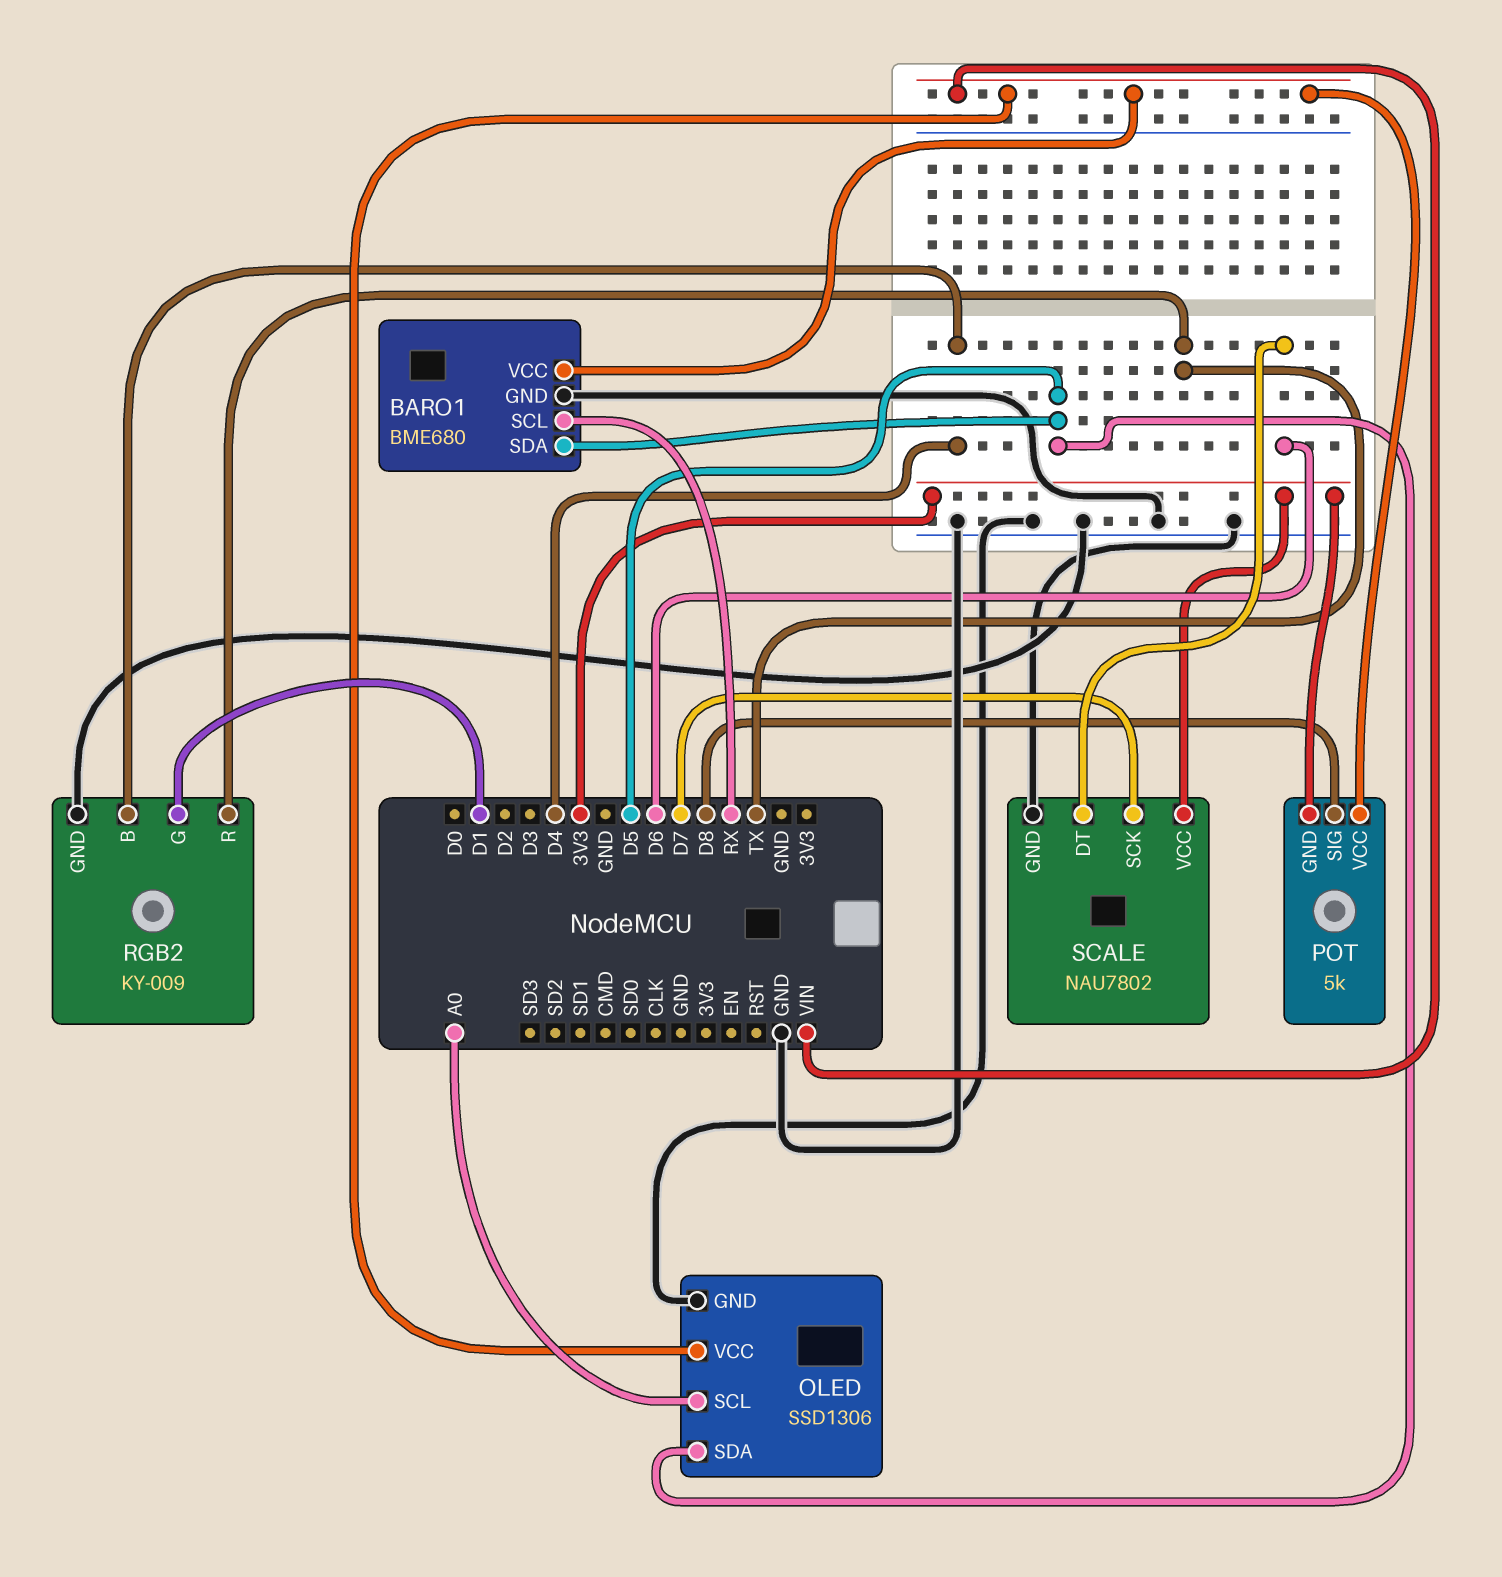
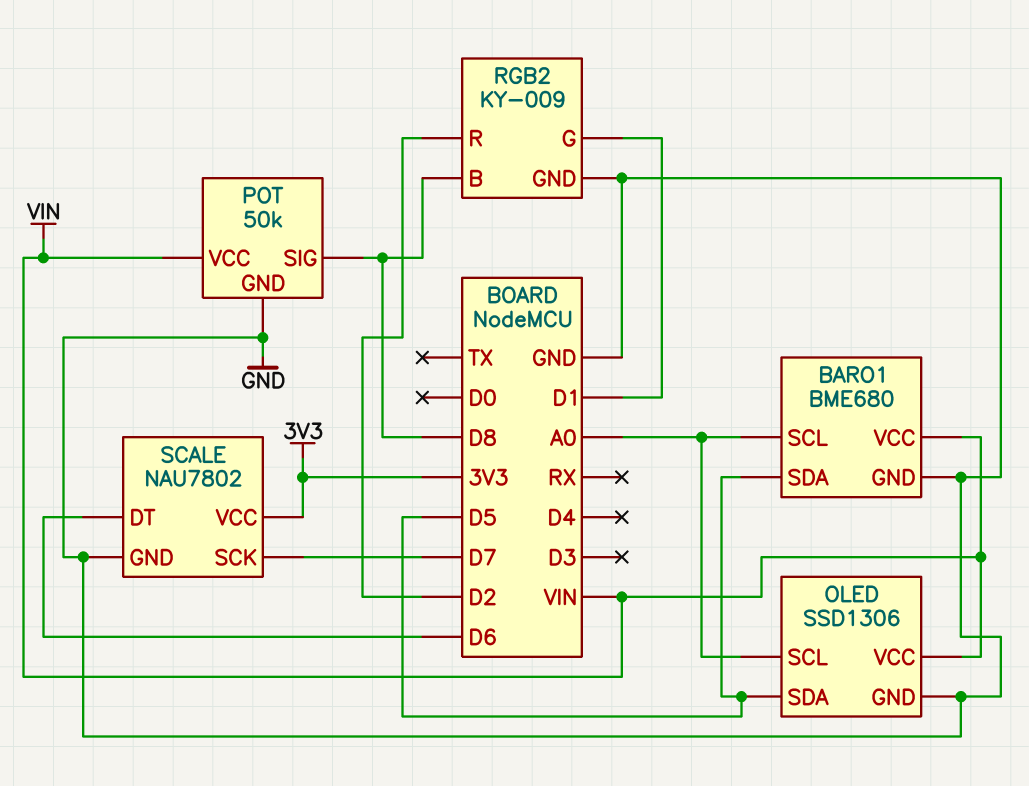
BARO1 pin SCL: RX -> A0
POT: 5k -> 50k
POT pin GND: 3V3 -> GND
RGB2 pin B: D4 -> D8
RGB2 pin R: TX -> D2

